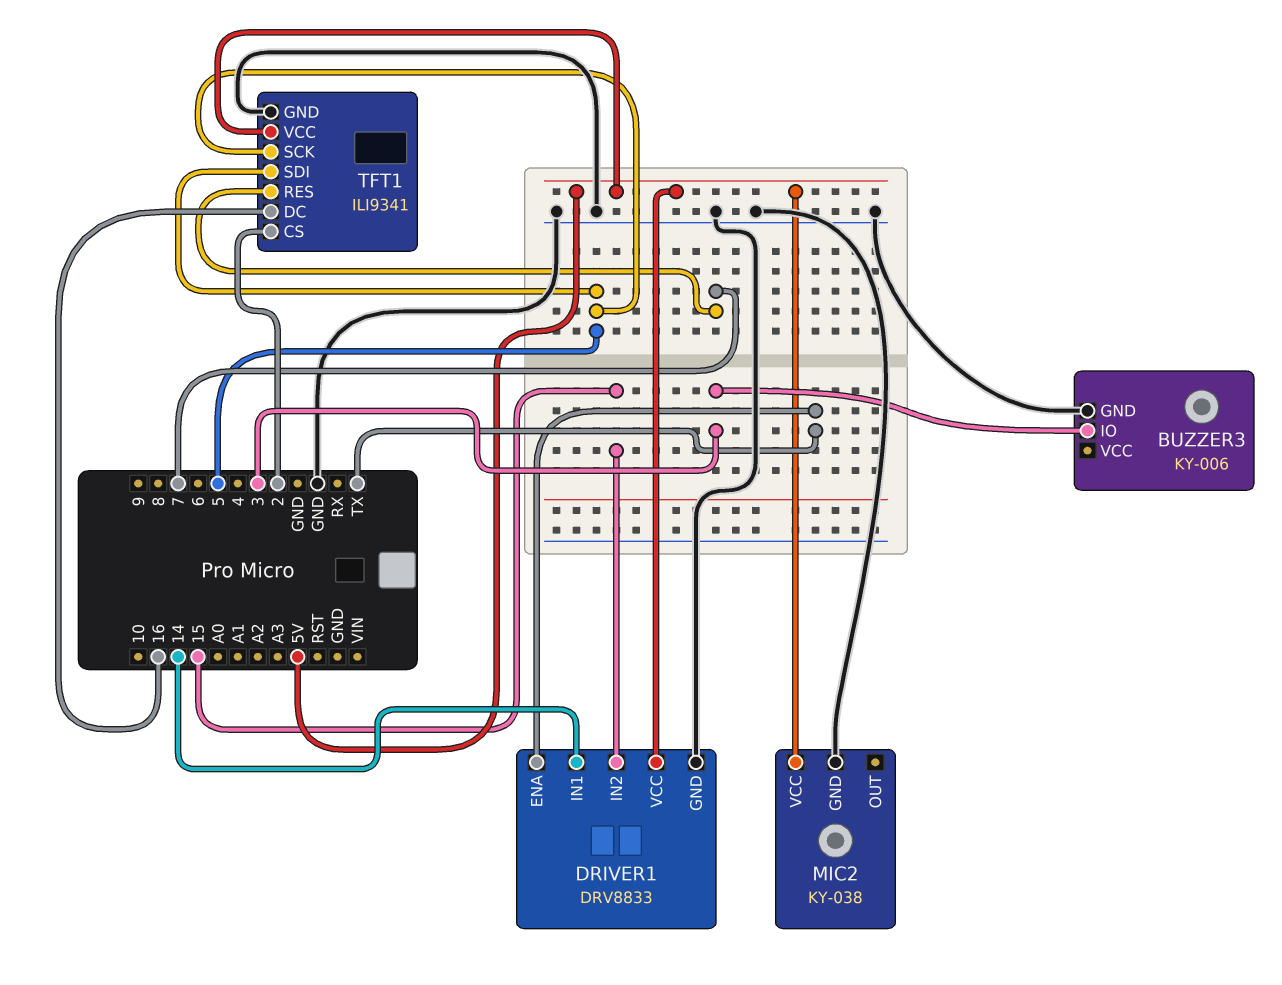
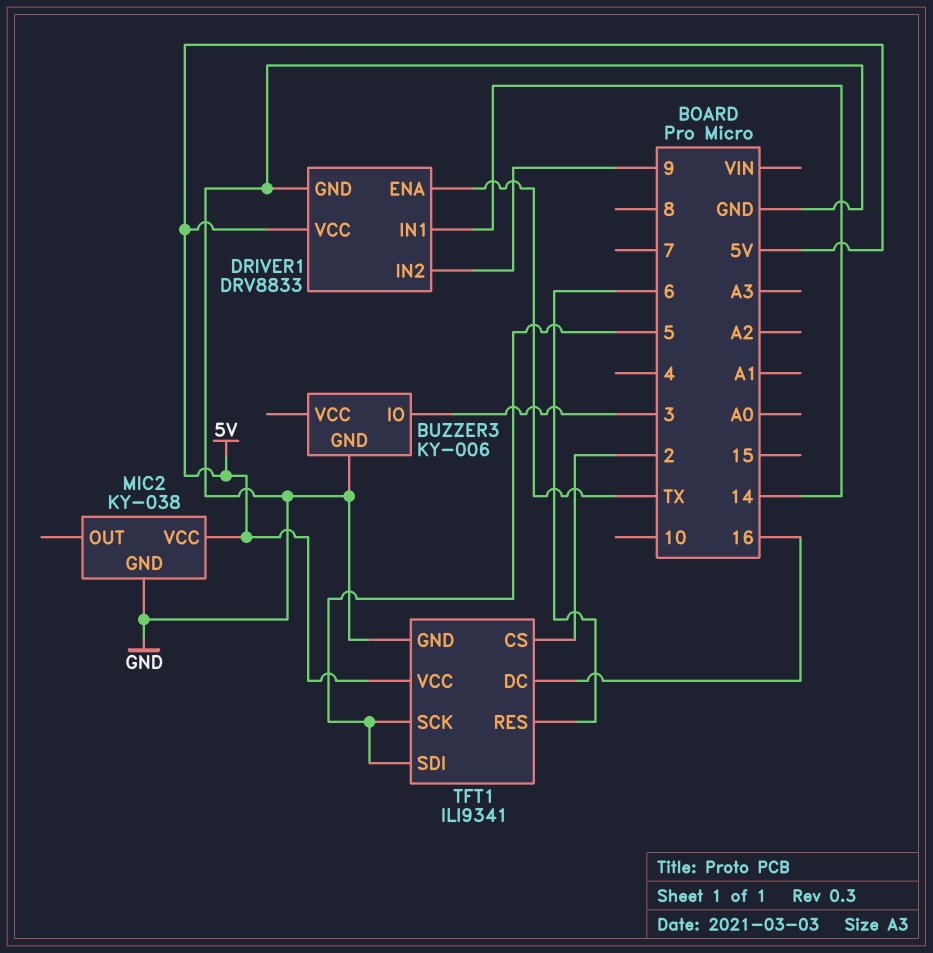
DRIVER1 pin IN2: 15 -> 9
TFT1 pin RES: 7 -> 6

